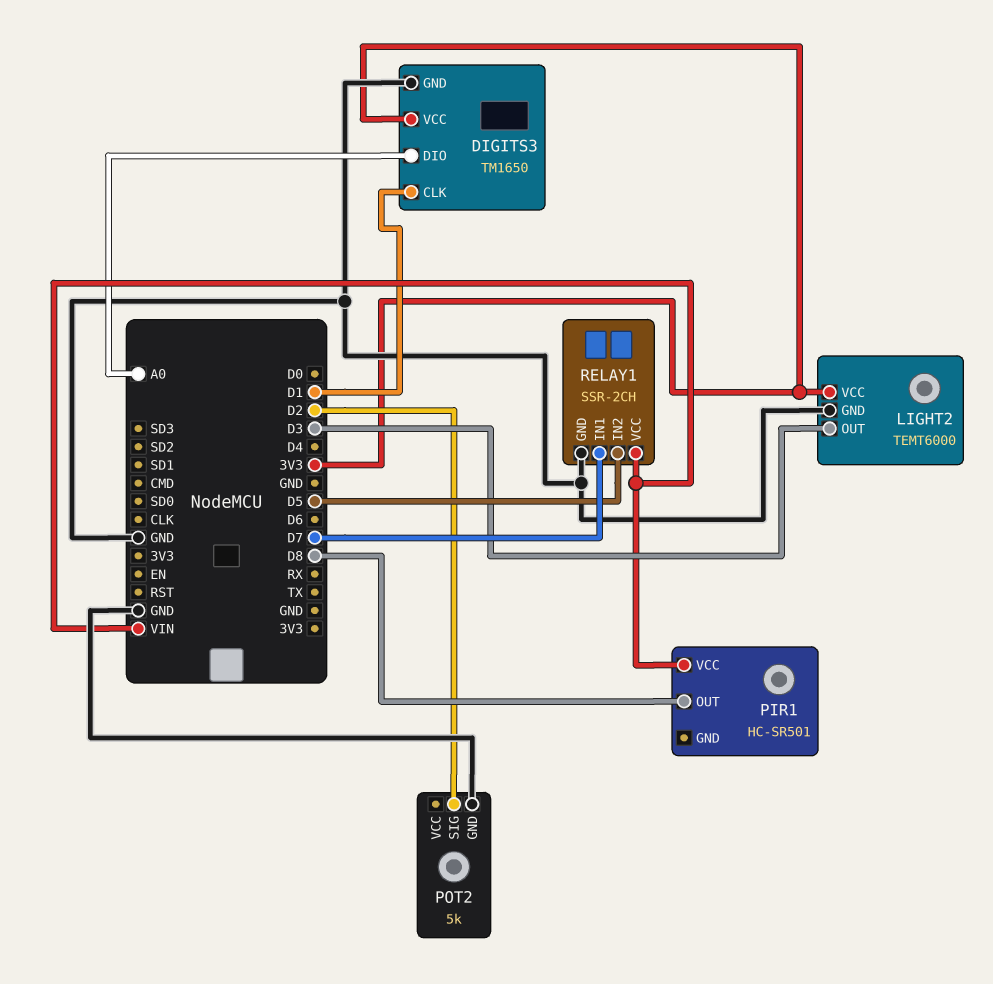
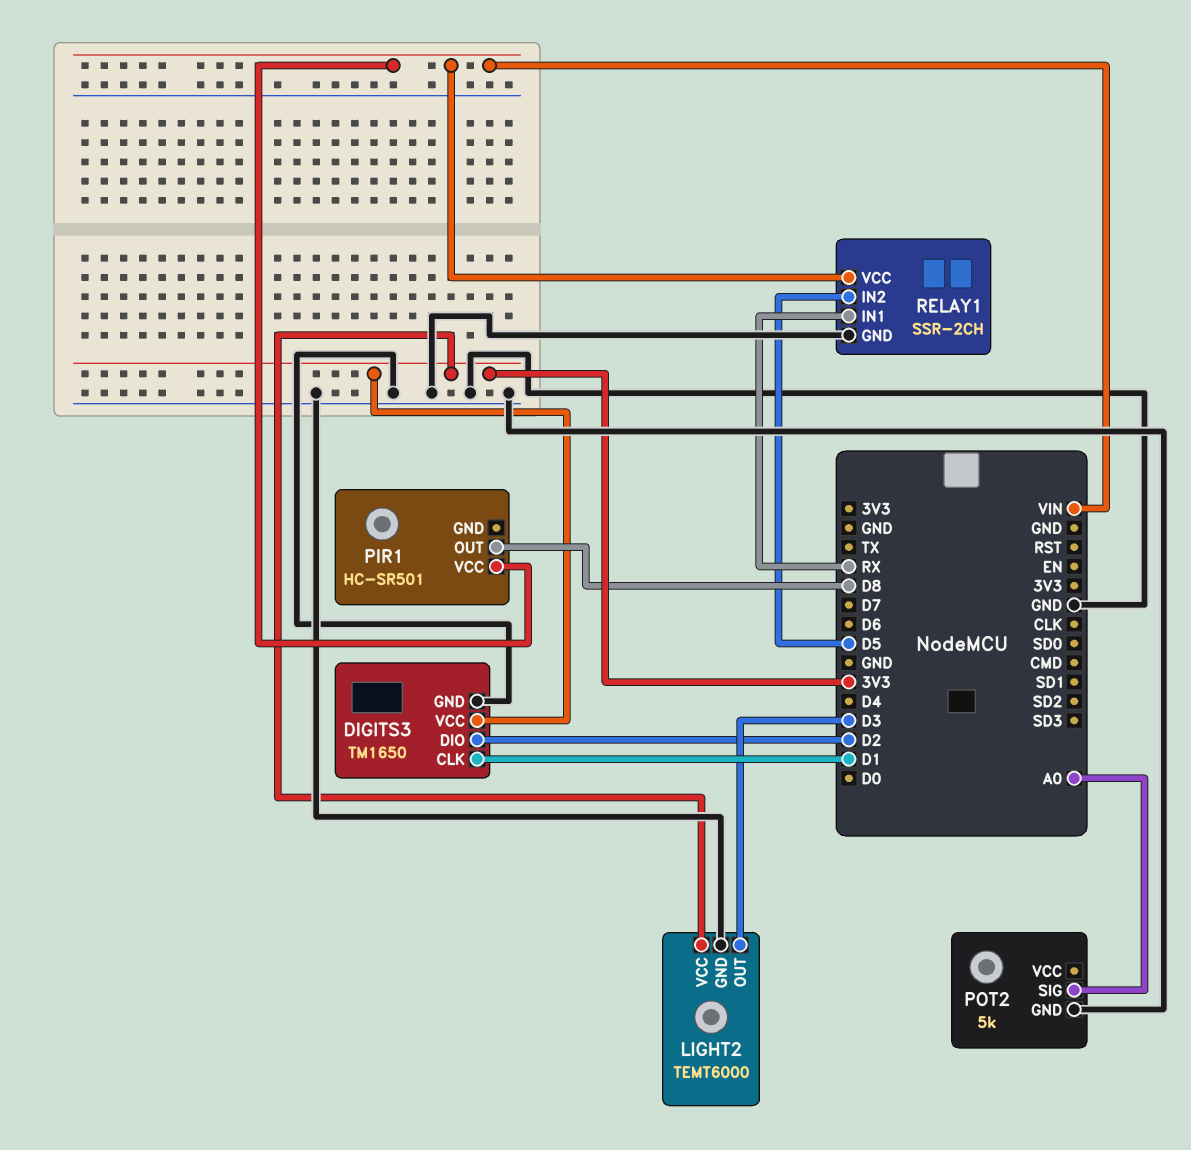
DIGITS3 pin DIO: A0 -> D2
POT2 pin SIG: D2 -> A0
RELAY1 pin IN1: D7 -> RX

